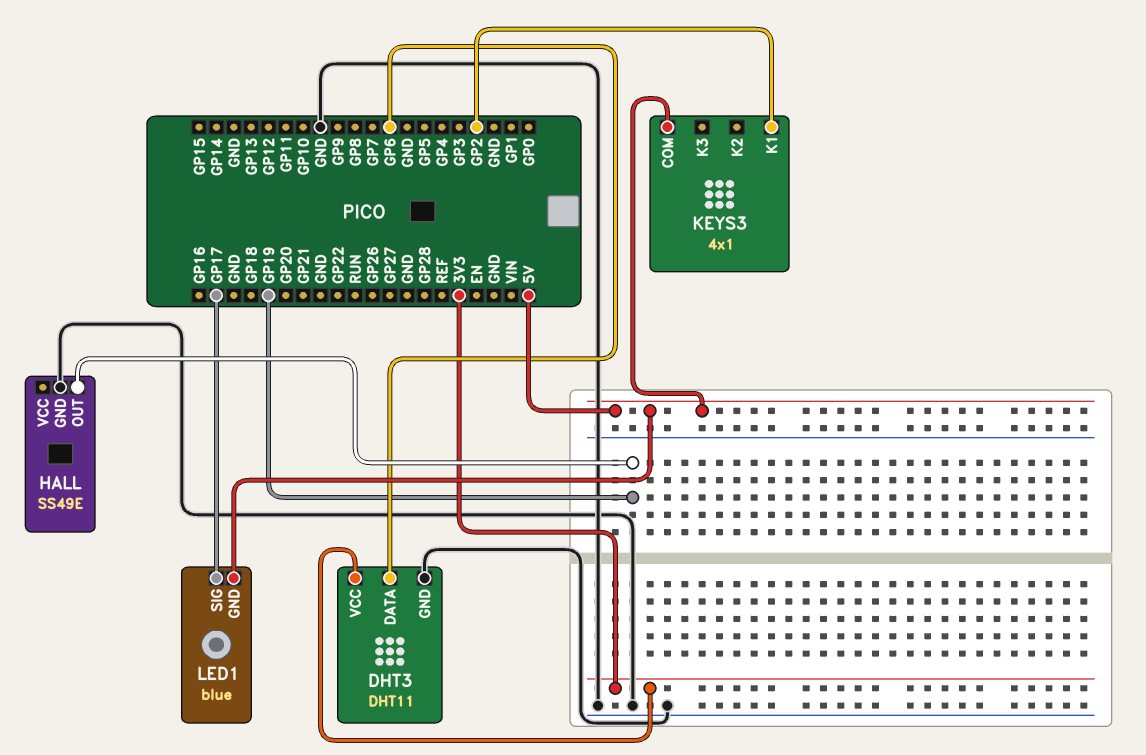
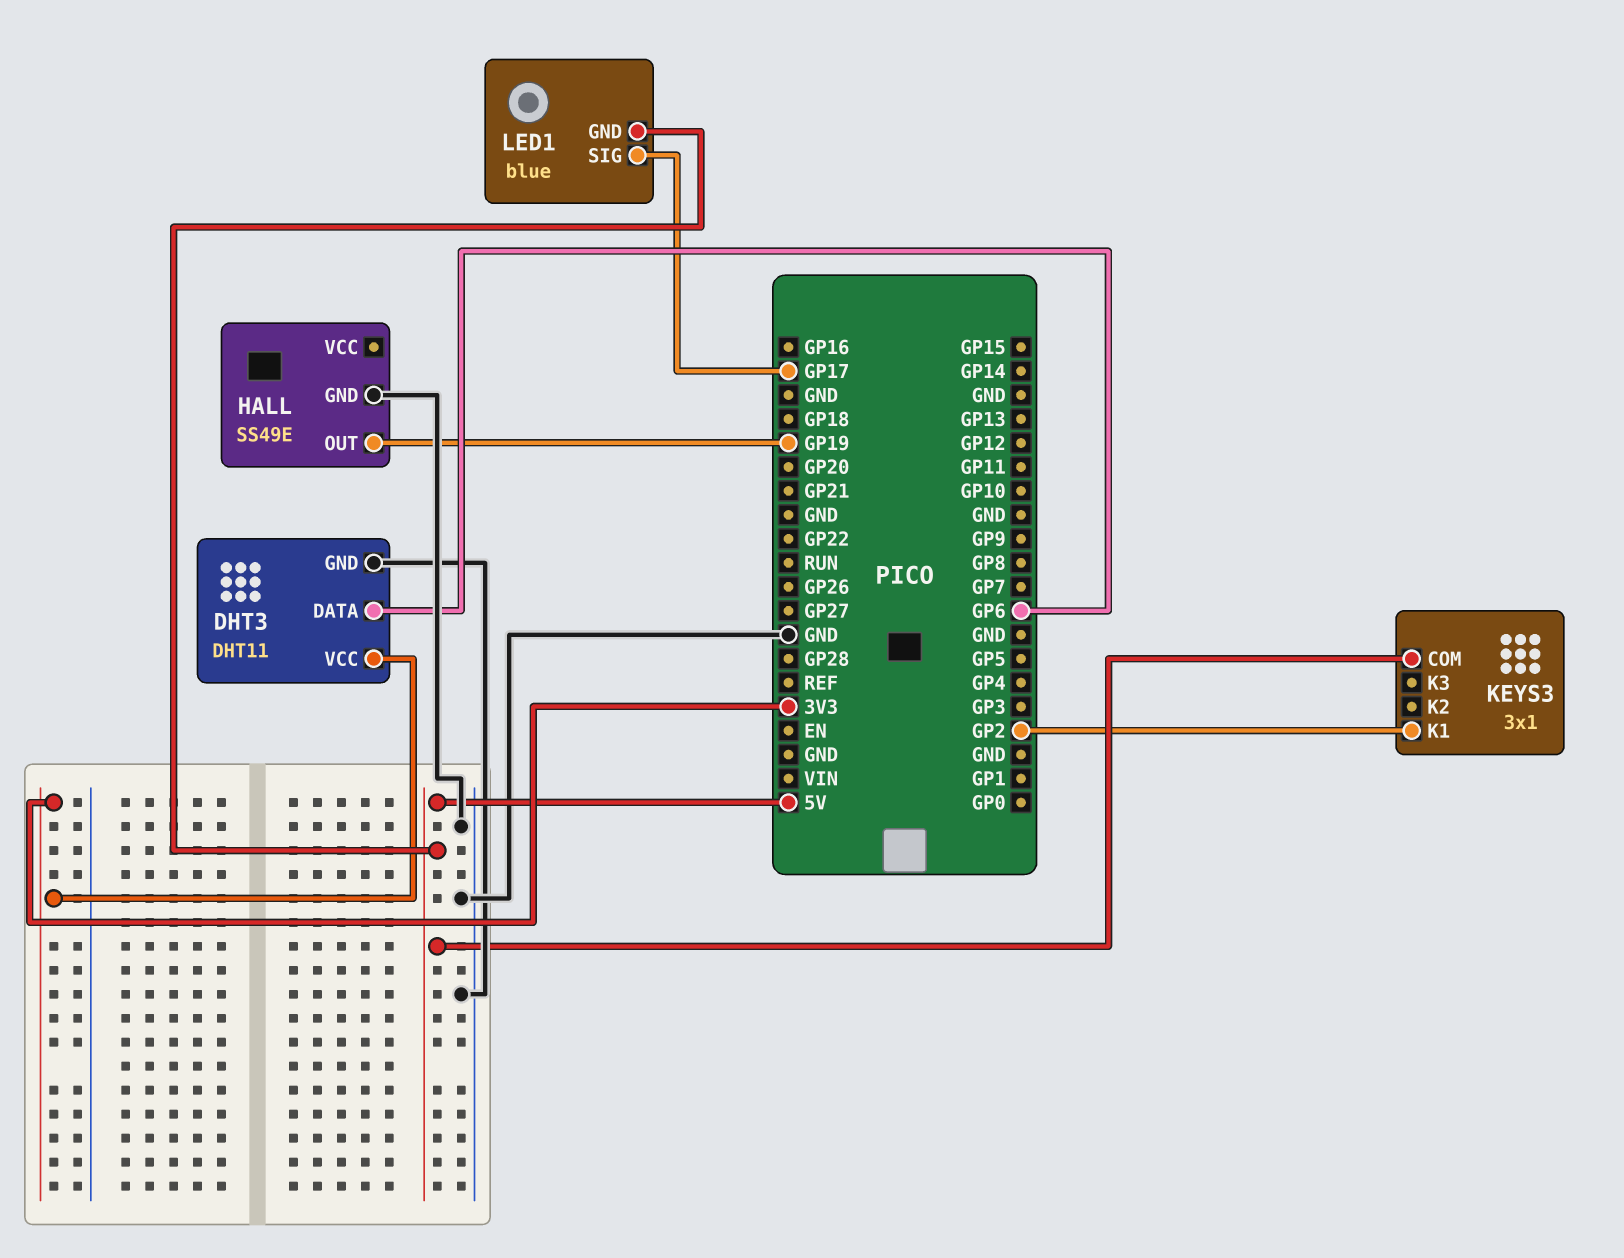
KEYS3: 4x1 -> 3x1

